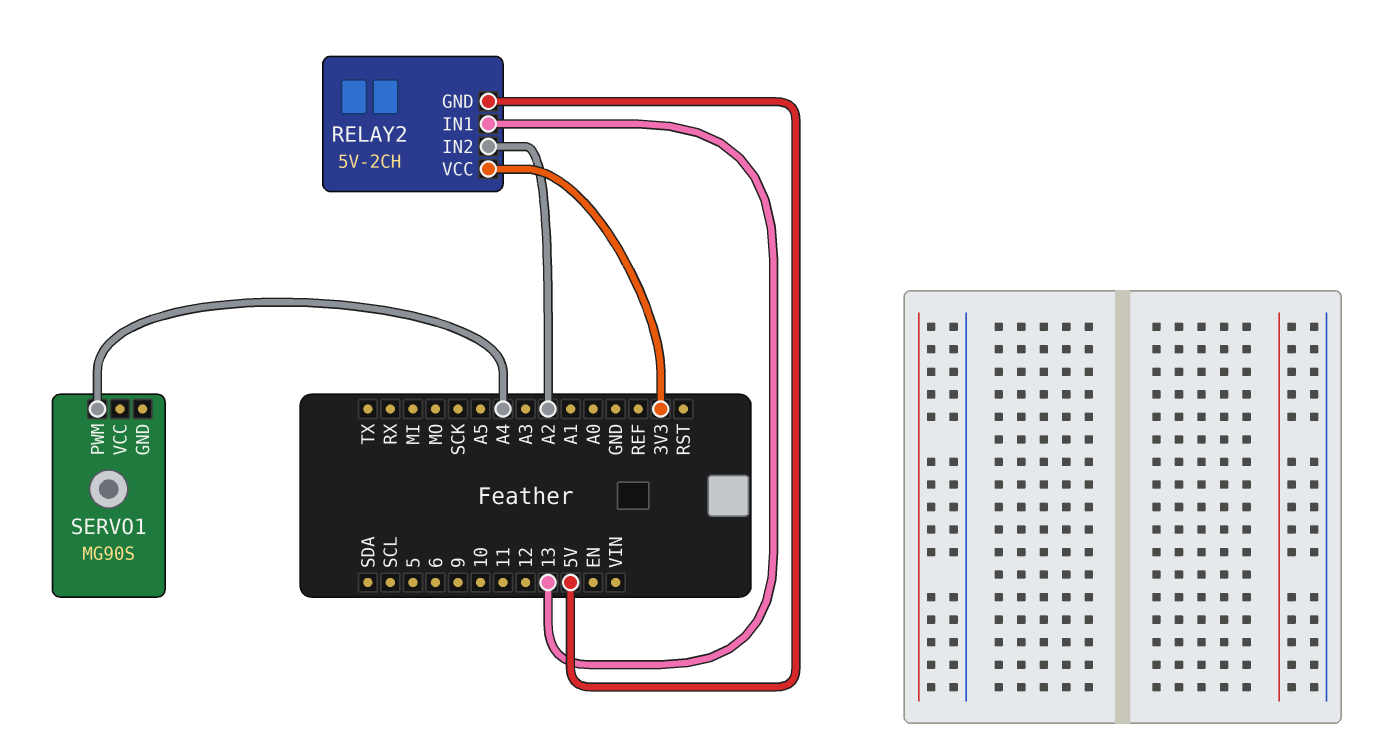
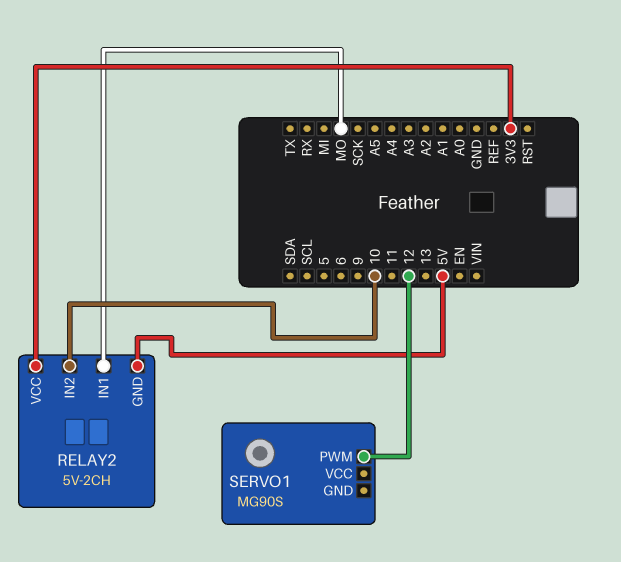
RELAY2 pin IN1: 13 -> MO
RELAY2 pin IN2: A2 -> 10
SERVO1 pin PWM: A4 -> 12

